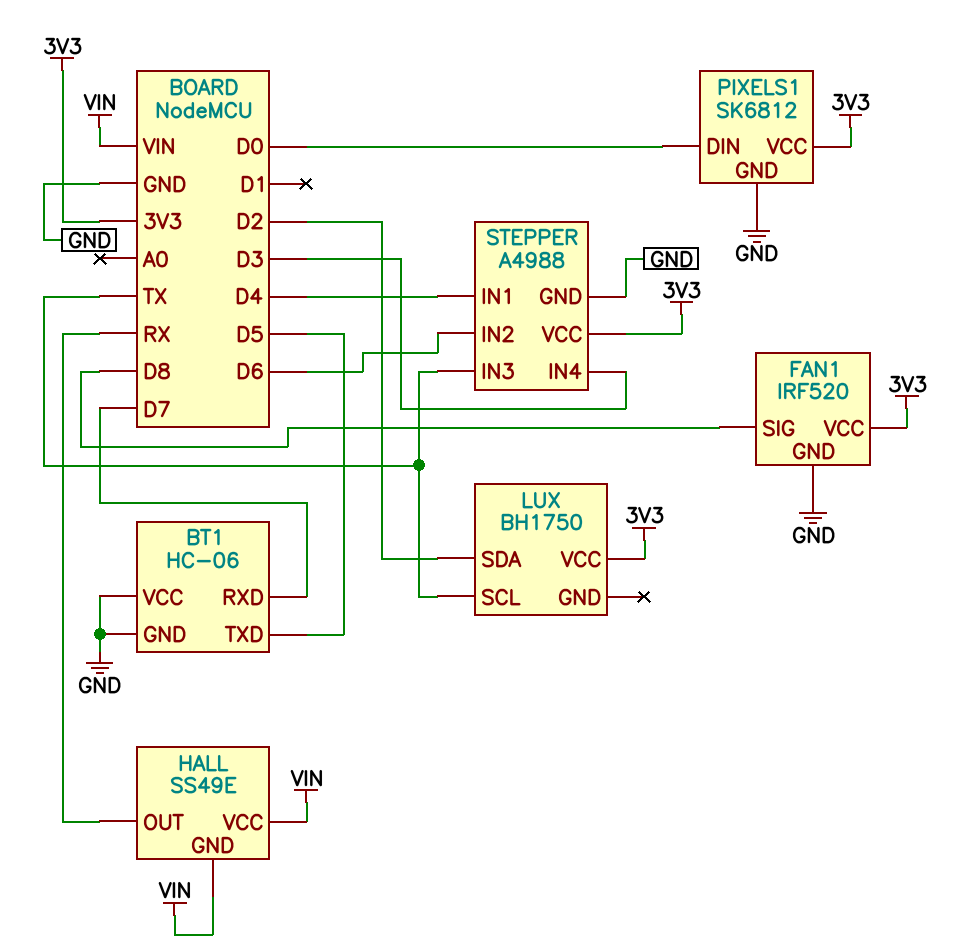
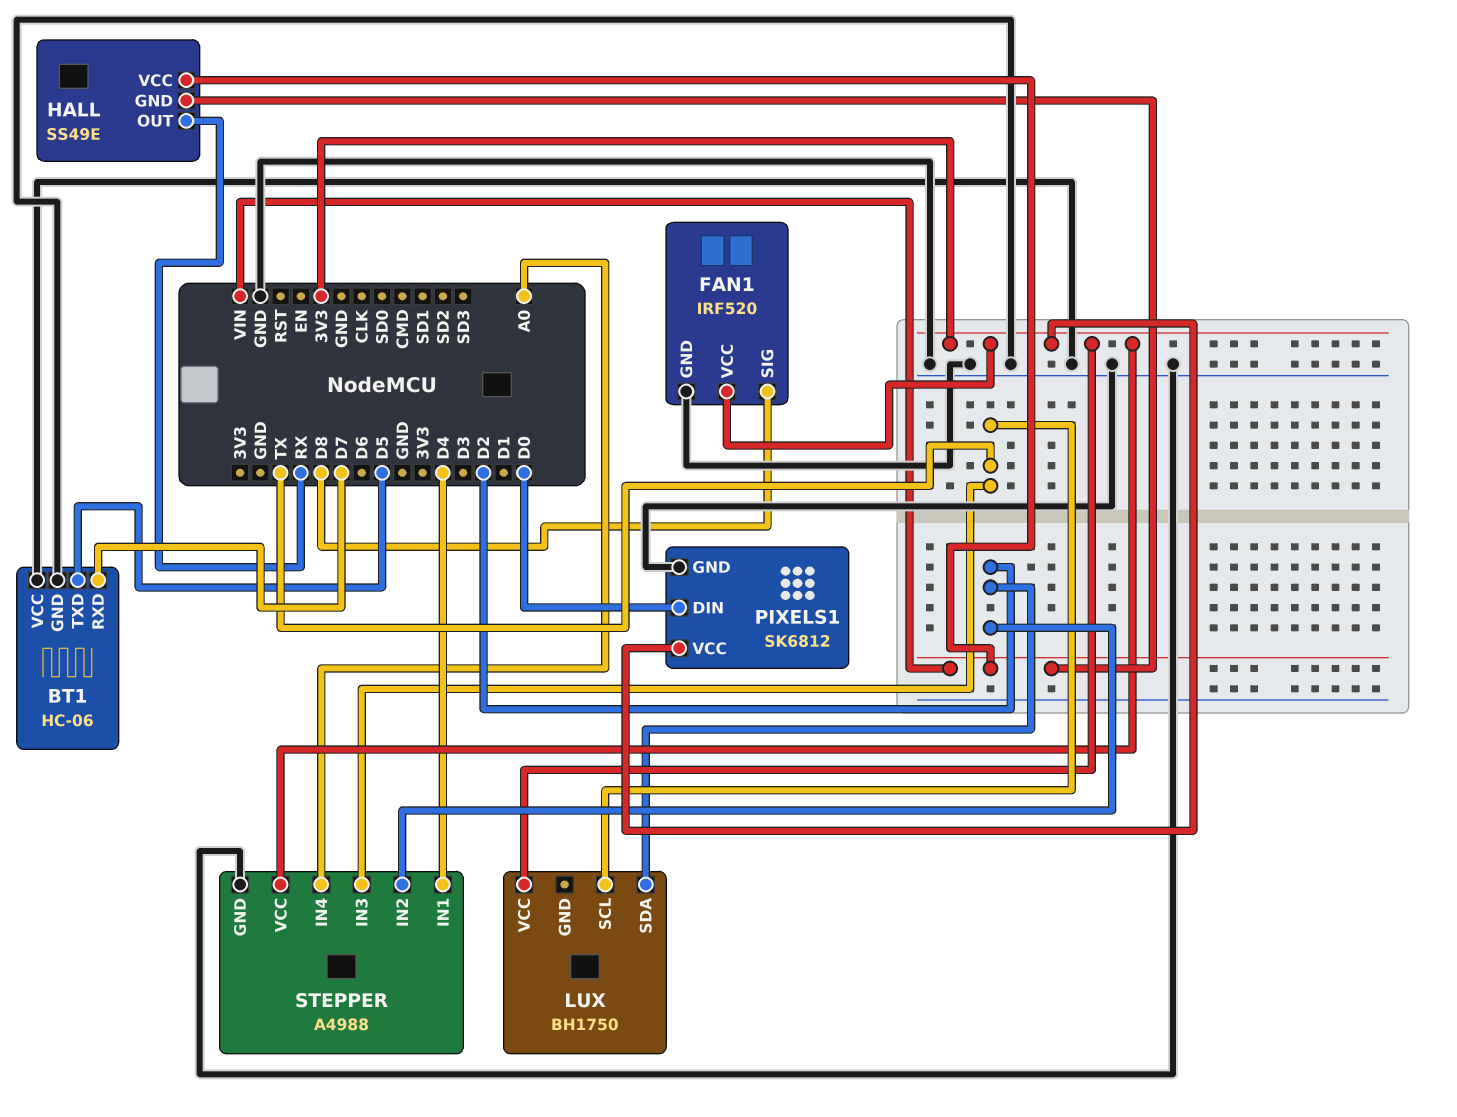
STEPPER pin IN2: D6 -> D2
STEPPER pin IN4: D3 -> A0

